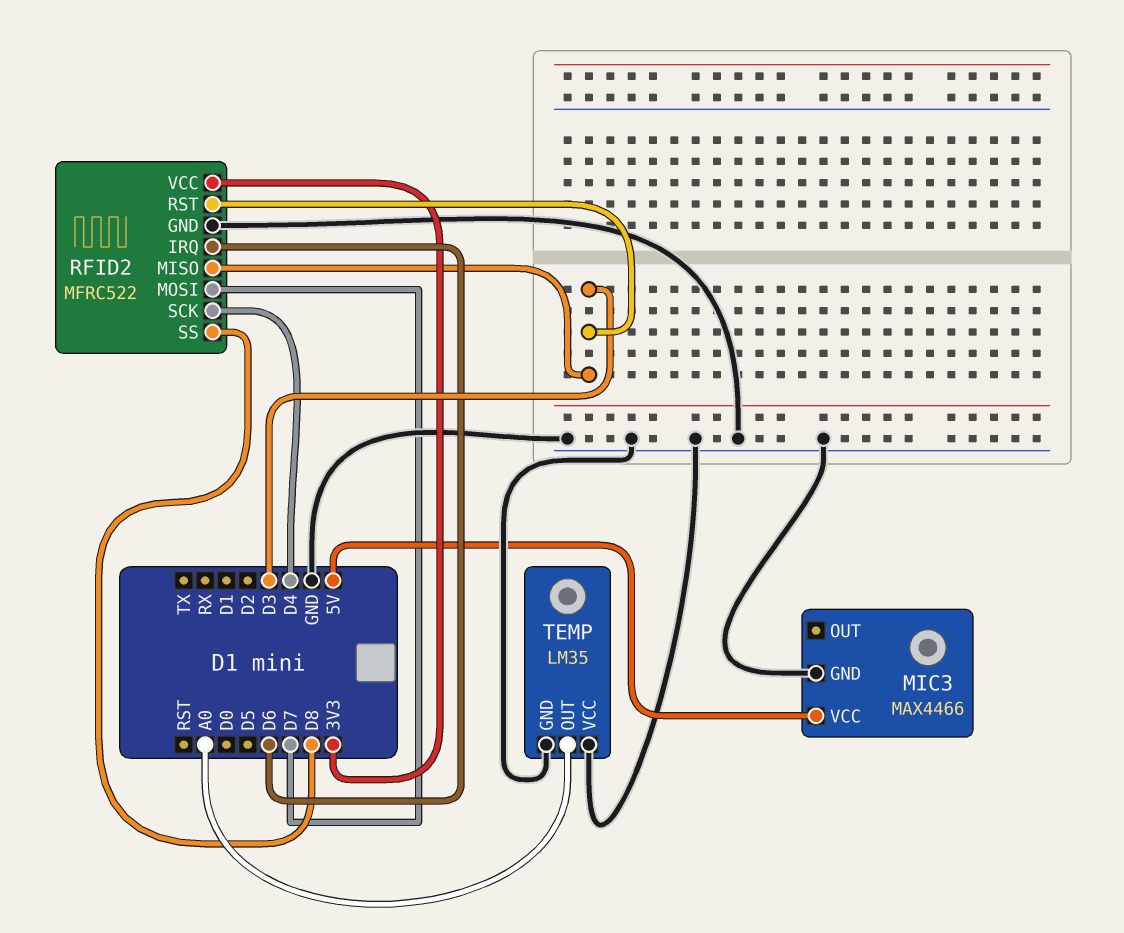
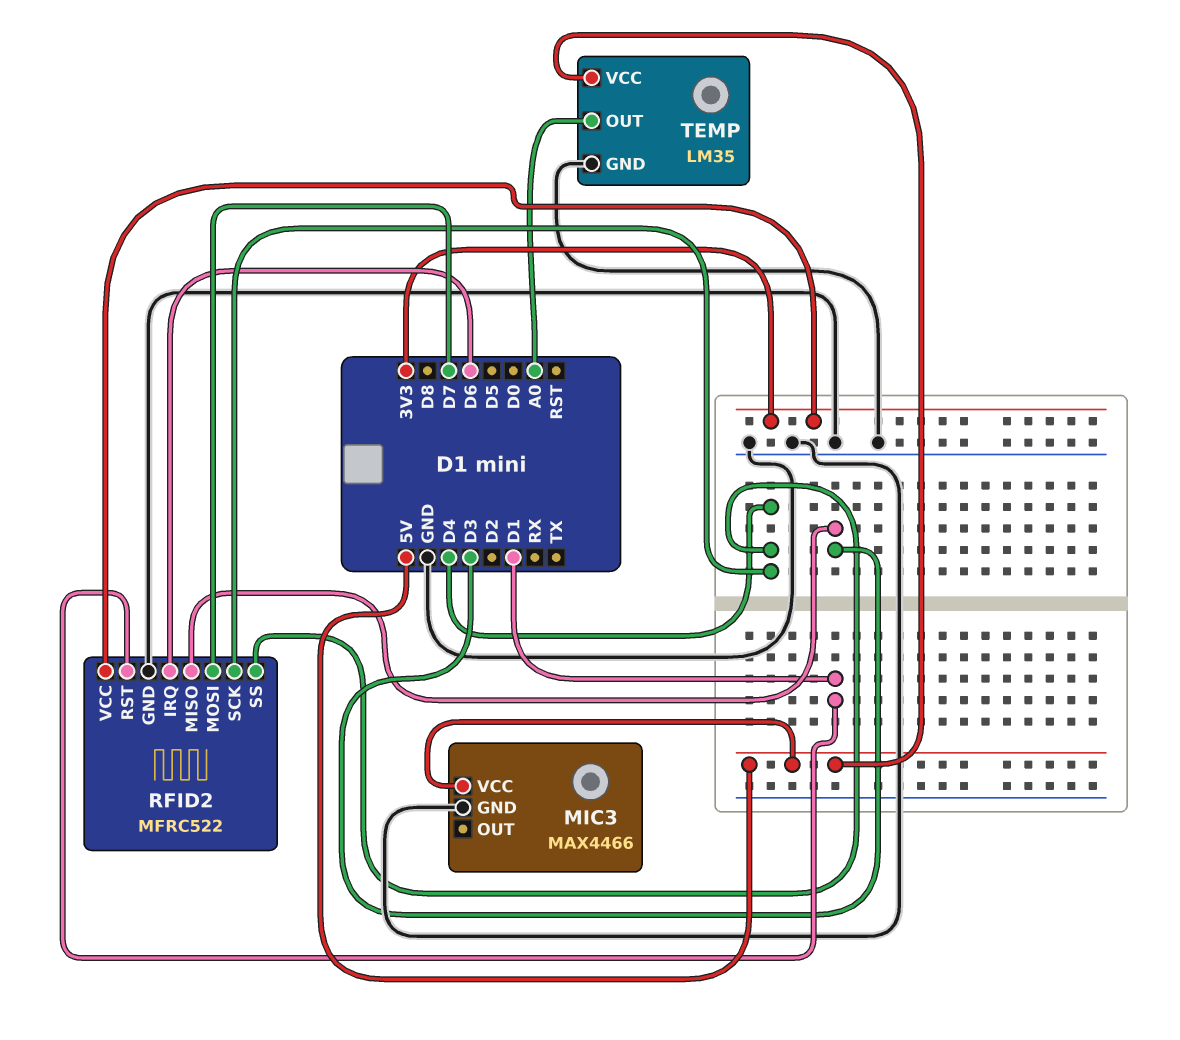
RFID2 pin RST: D3 -> D1
RFID2 pin SS: D8 -> D4
TEMP pin VCC: GND -> 5V

